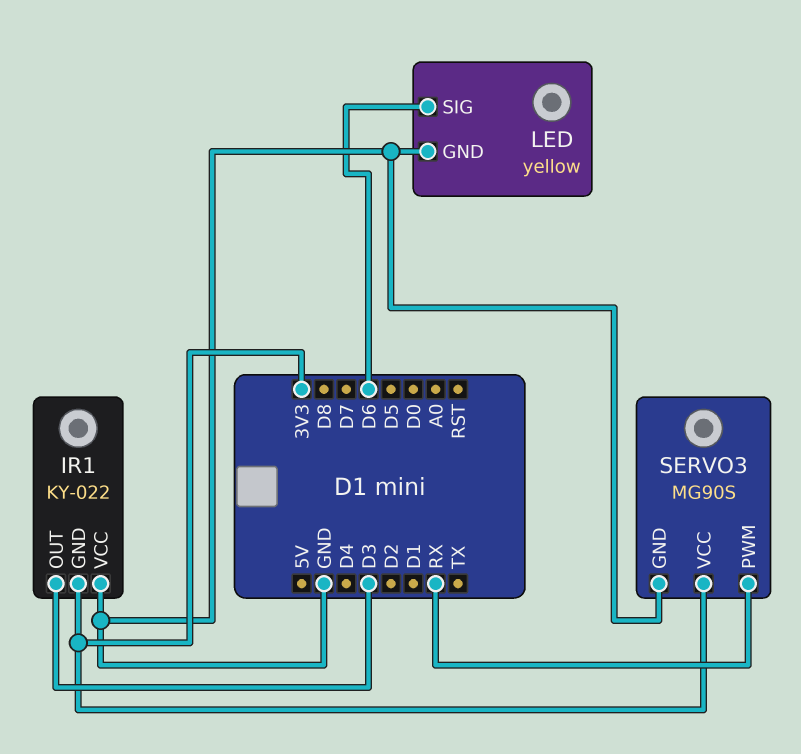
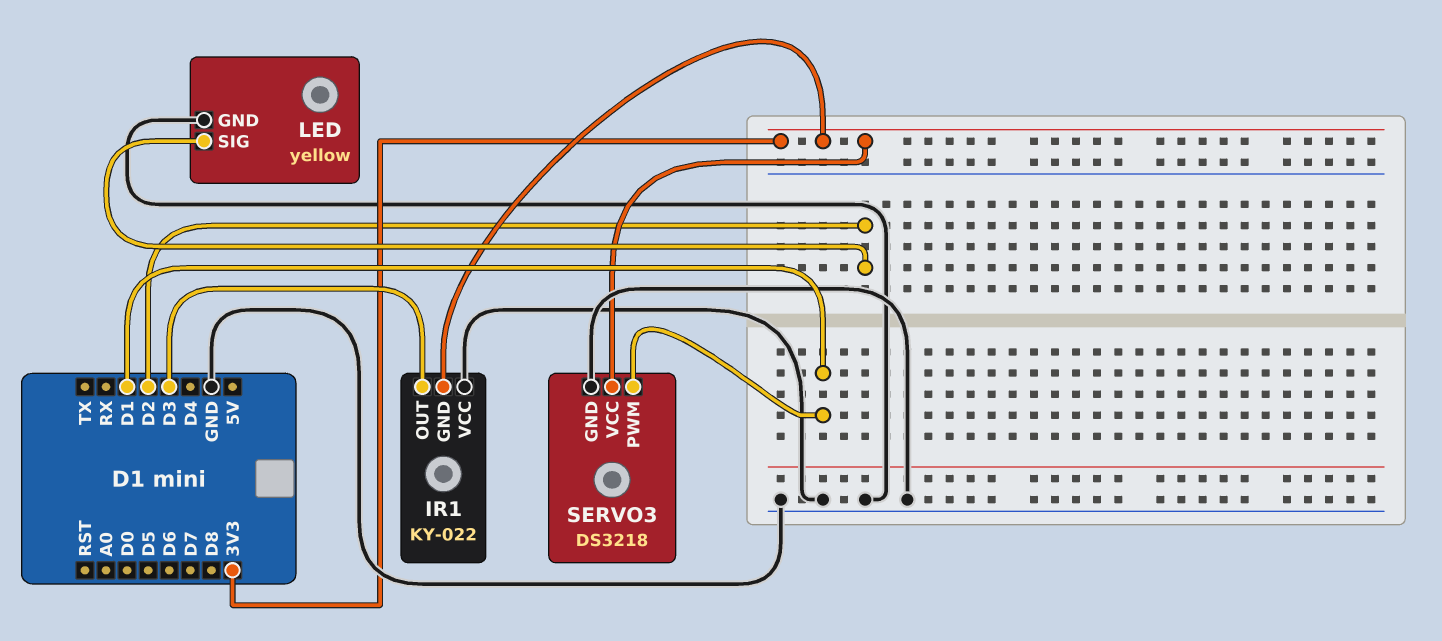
LED pin SIG: D6 -> D2
SERVO3: MG90S -> DS3218
SERVO3 pin PWM: RX -> D1

